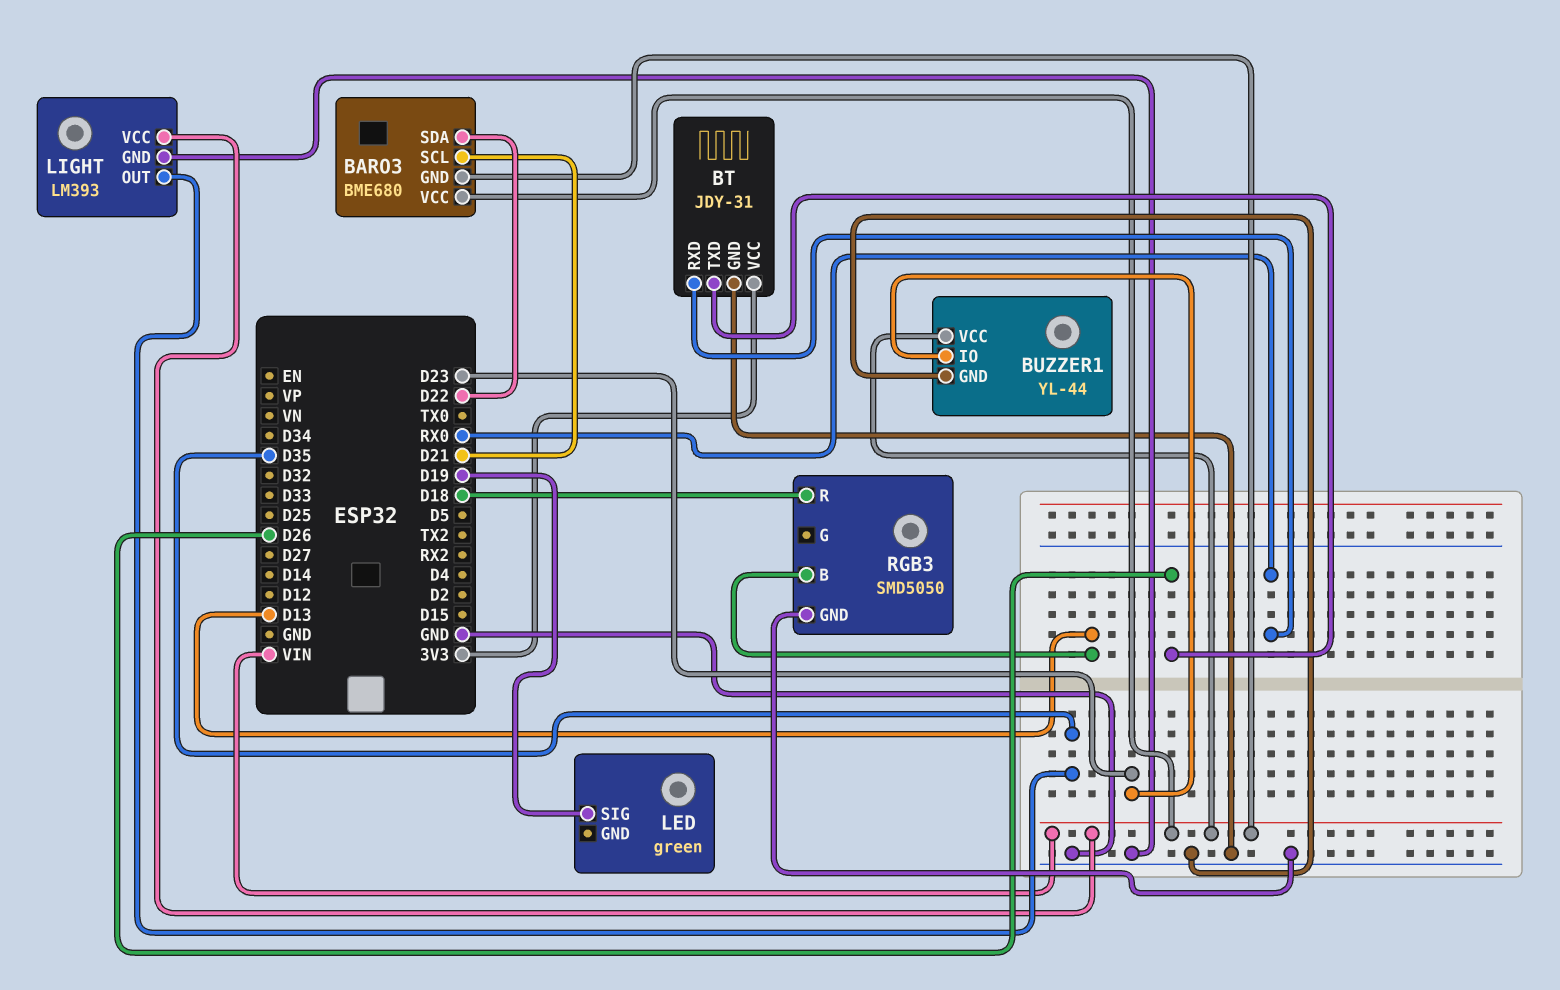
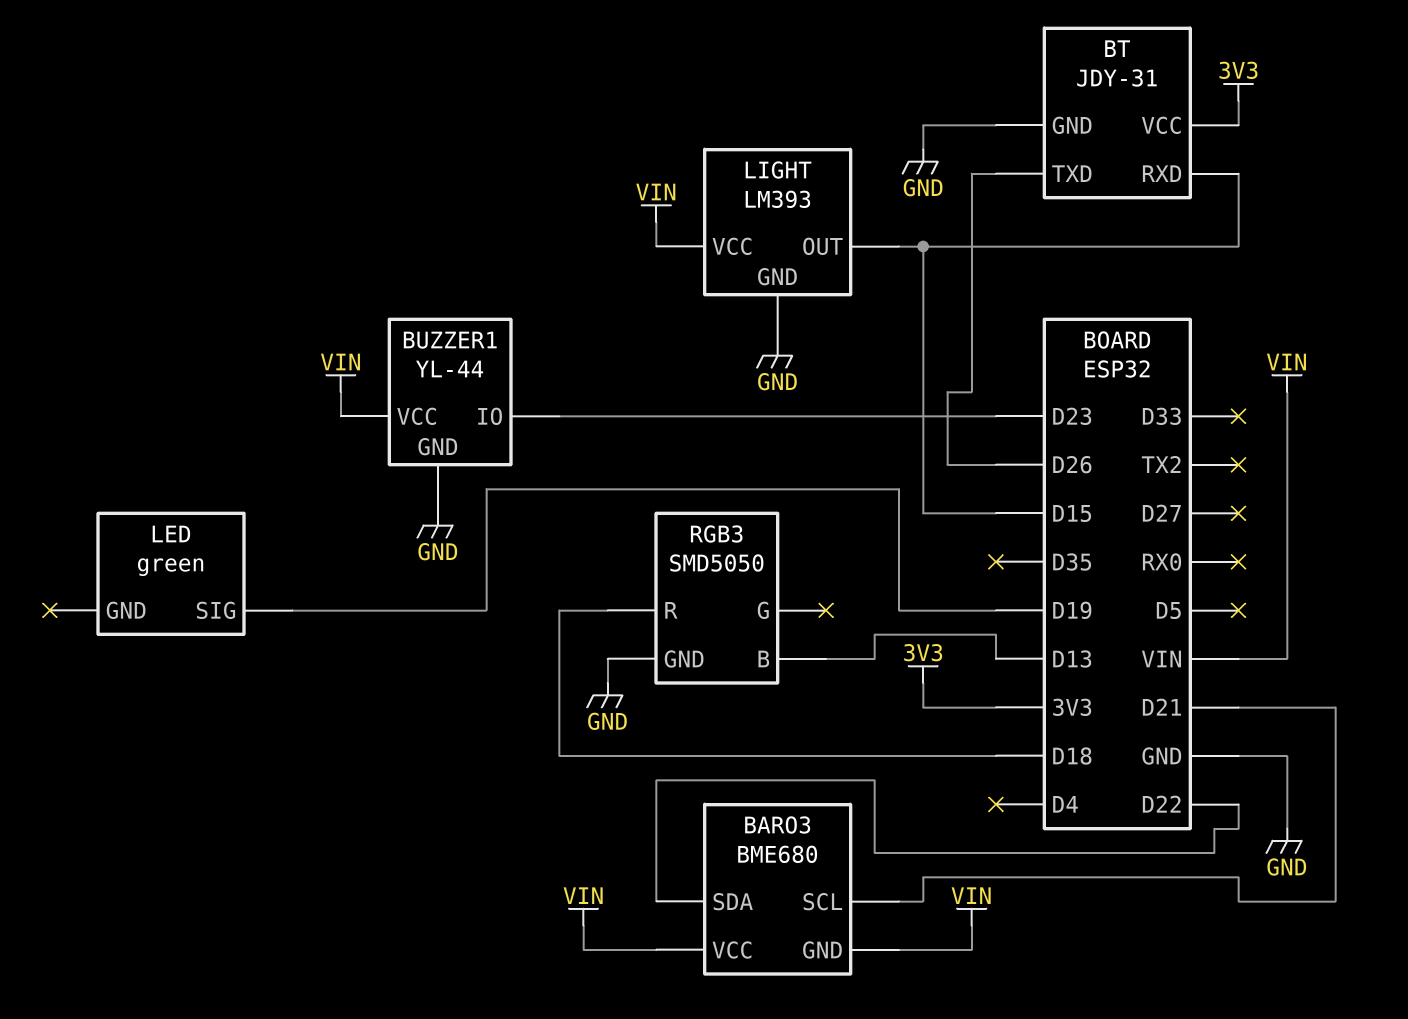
BT pin RXD: RX0 -> D15
LIGHT pin OUT: D35 -> D15

